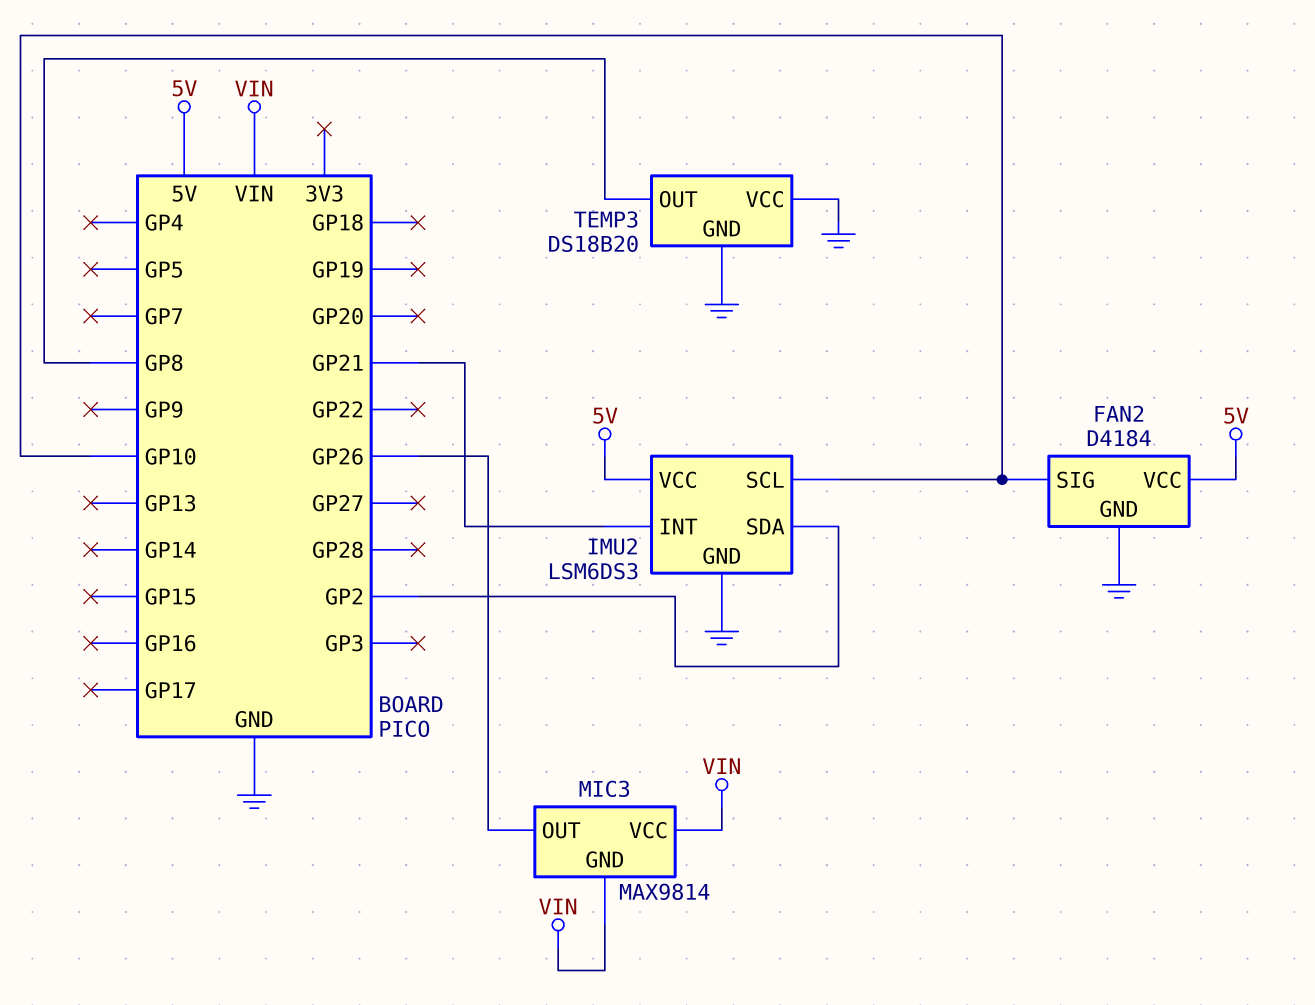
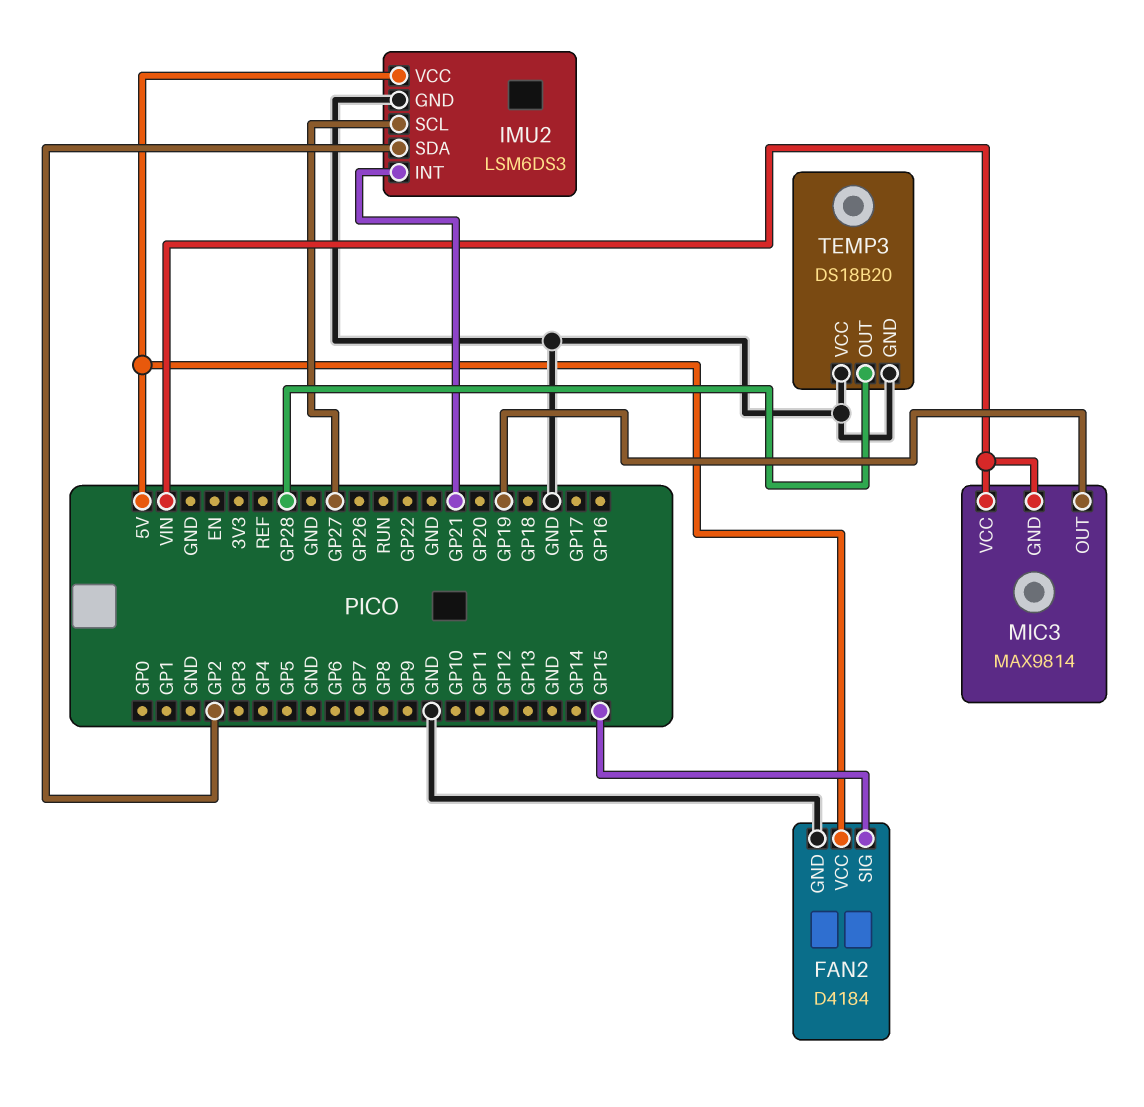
FAN2 pin SIG: GP10 -> GP15
IMU2 pin SCL: GP10 -> GP27
MIC3 pin OUT: GP26 -> GP19
TEMP3 pin OUT: GP8 -> GP28

